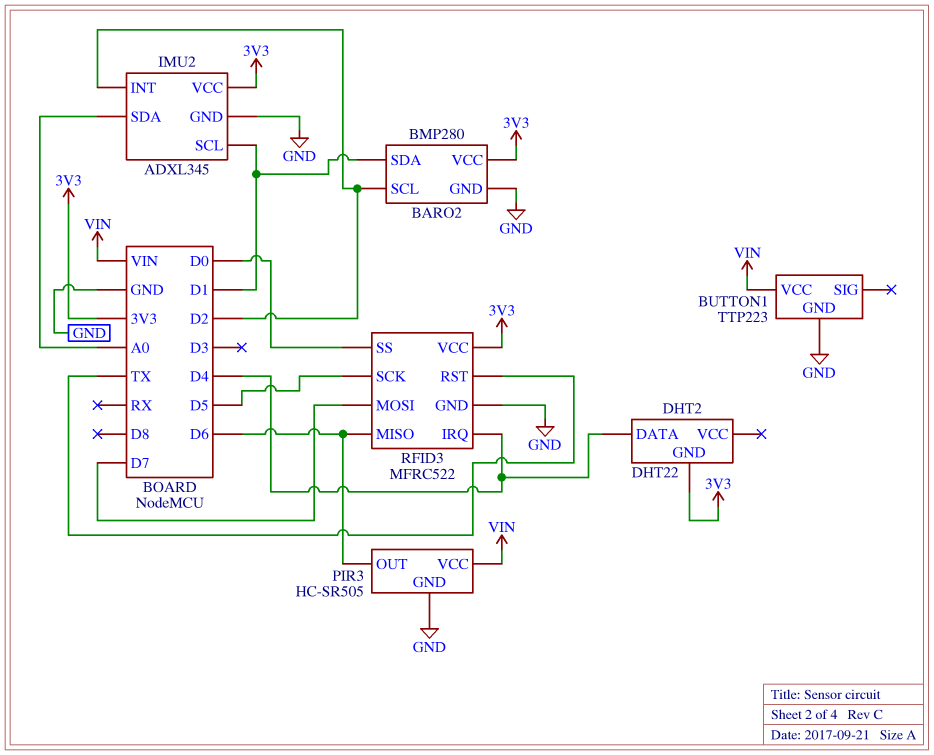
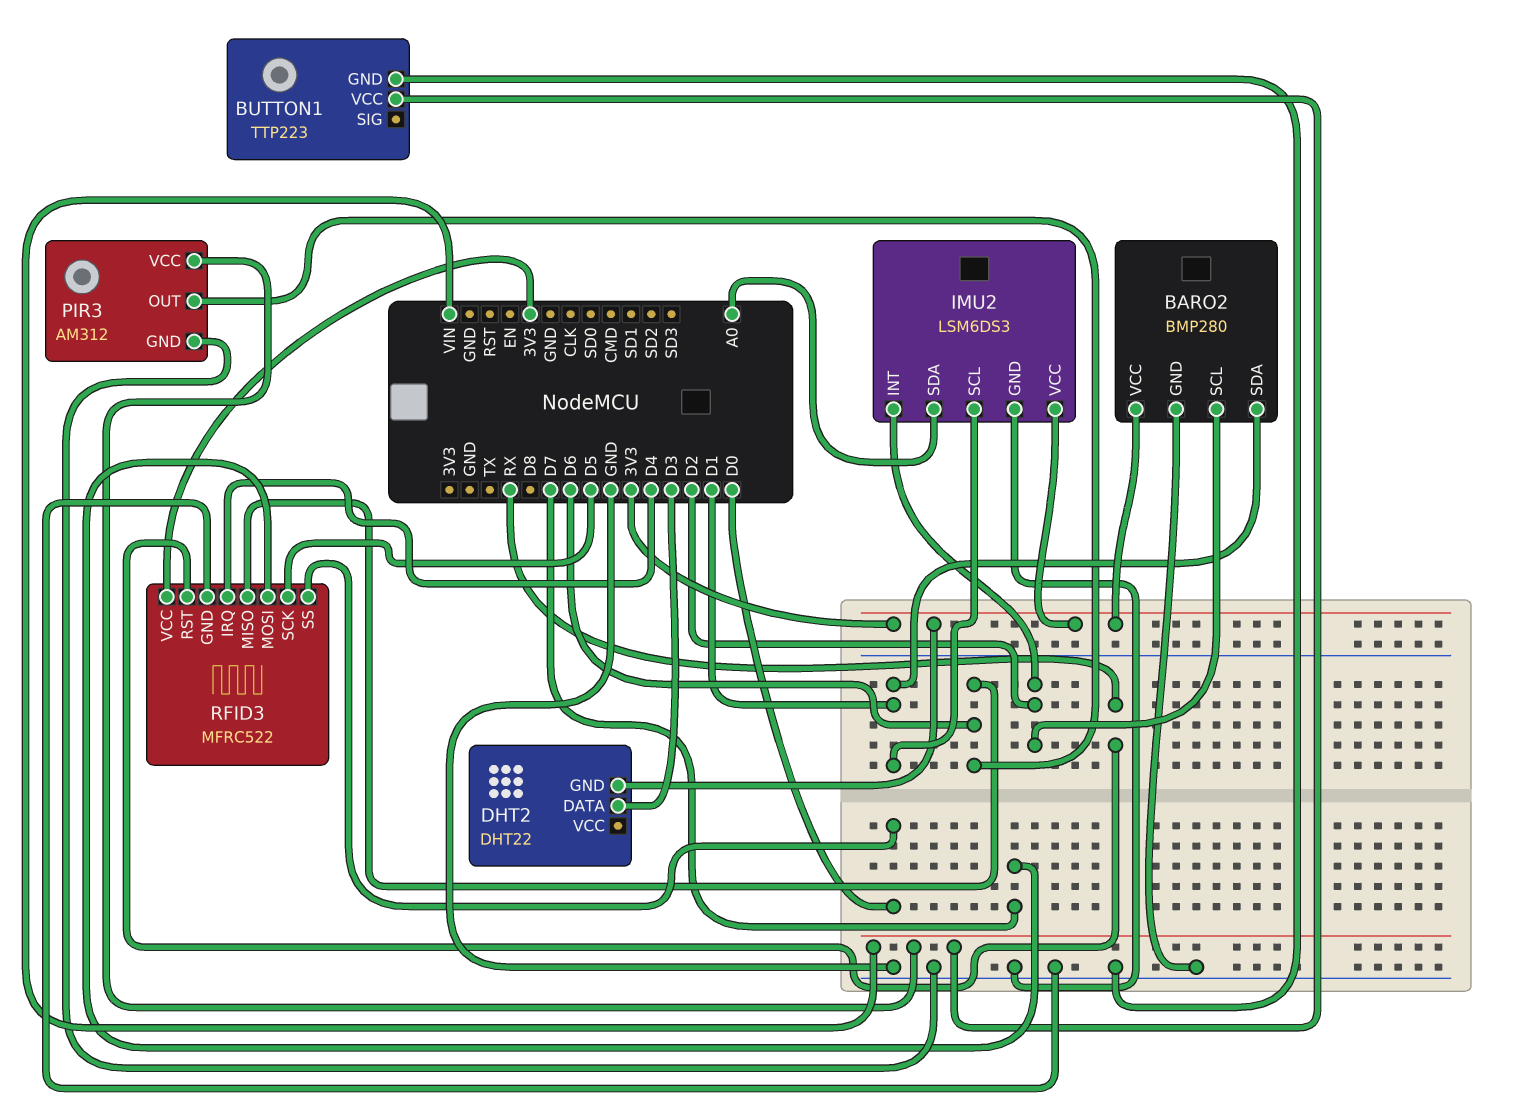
DHT2 pin DATA: D4 -> D3
IMU2: ADXL345 -> LSM6DS3
PIR3: HC-SR505 -> AM312
RFID3 pin RST: TX -> RX

